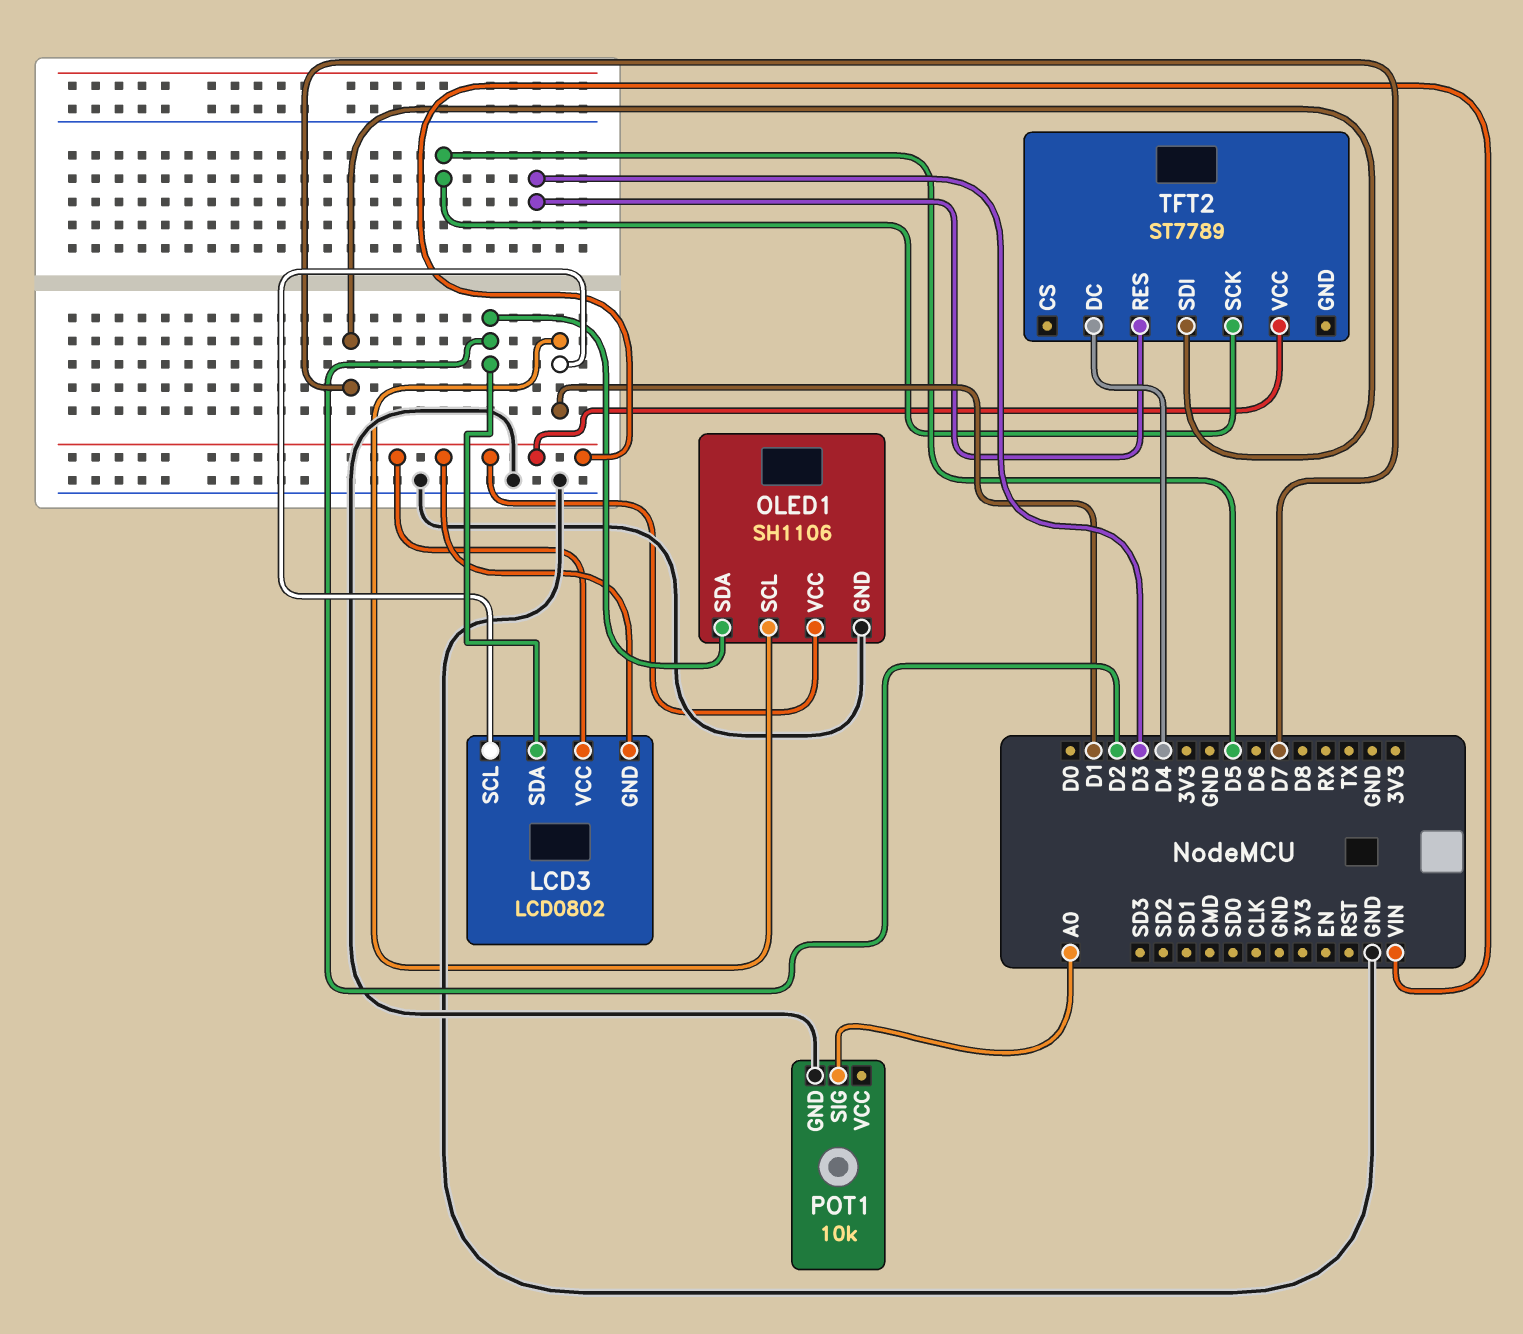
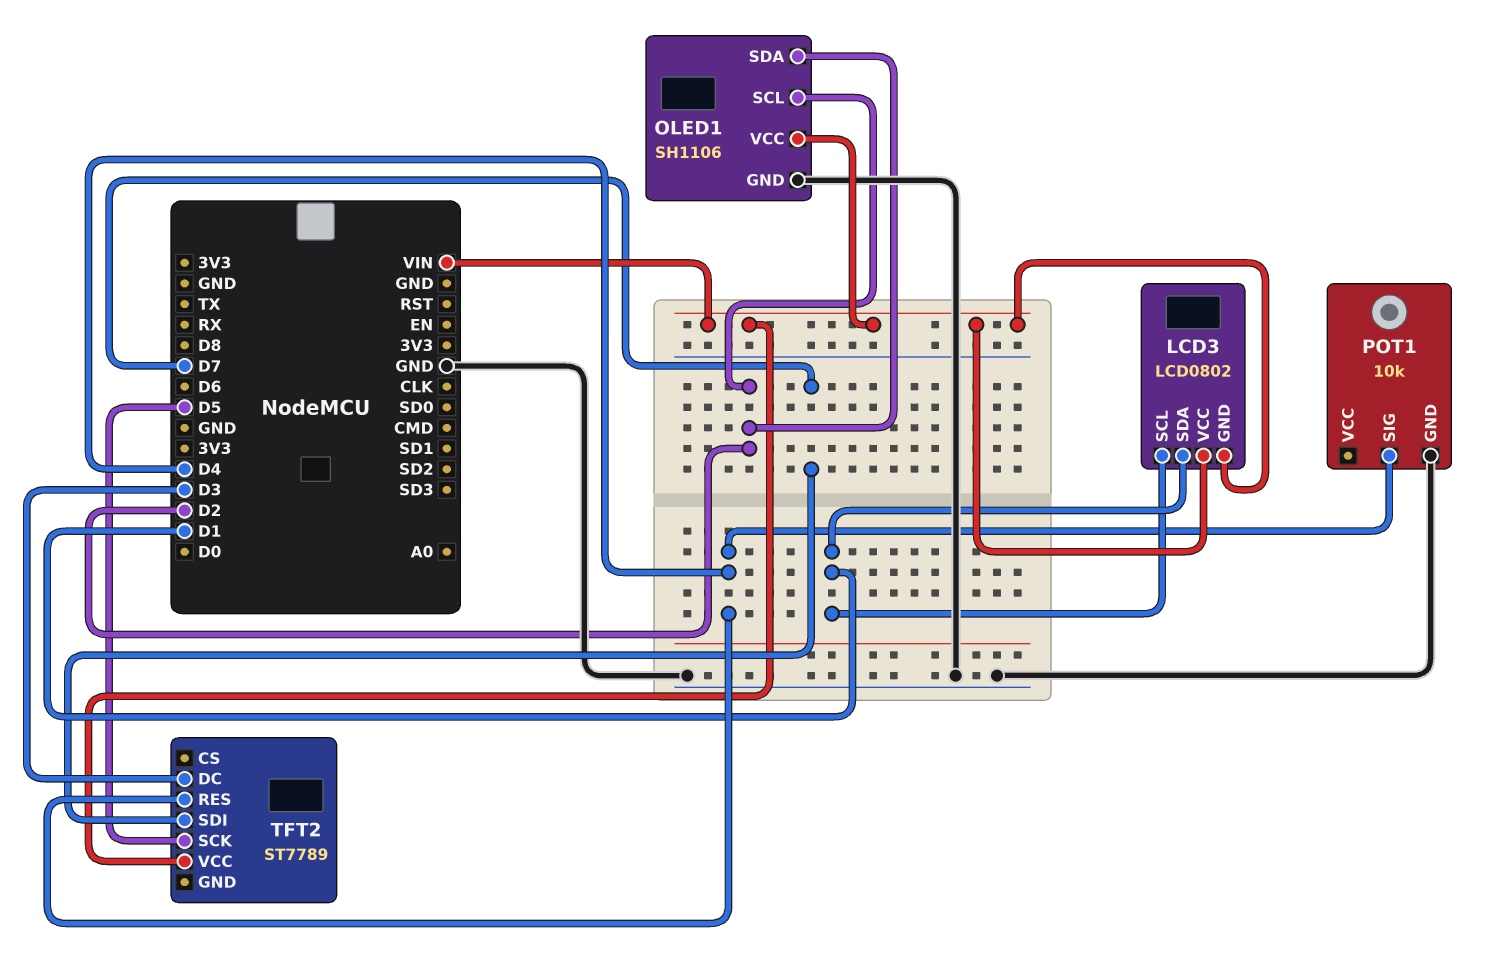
LCD3 pin SDA: D2 -> D1
OLED1 pin SCL: D1 -> D2
POT1 pin SIG: A0 -> D4
TFT2 pin DC: D4 -> D3
TFT2 pin RES: D3 -> D4

